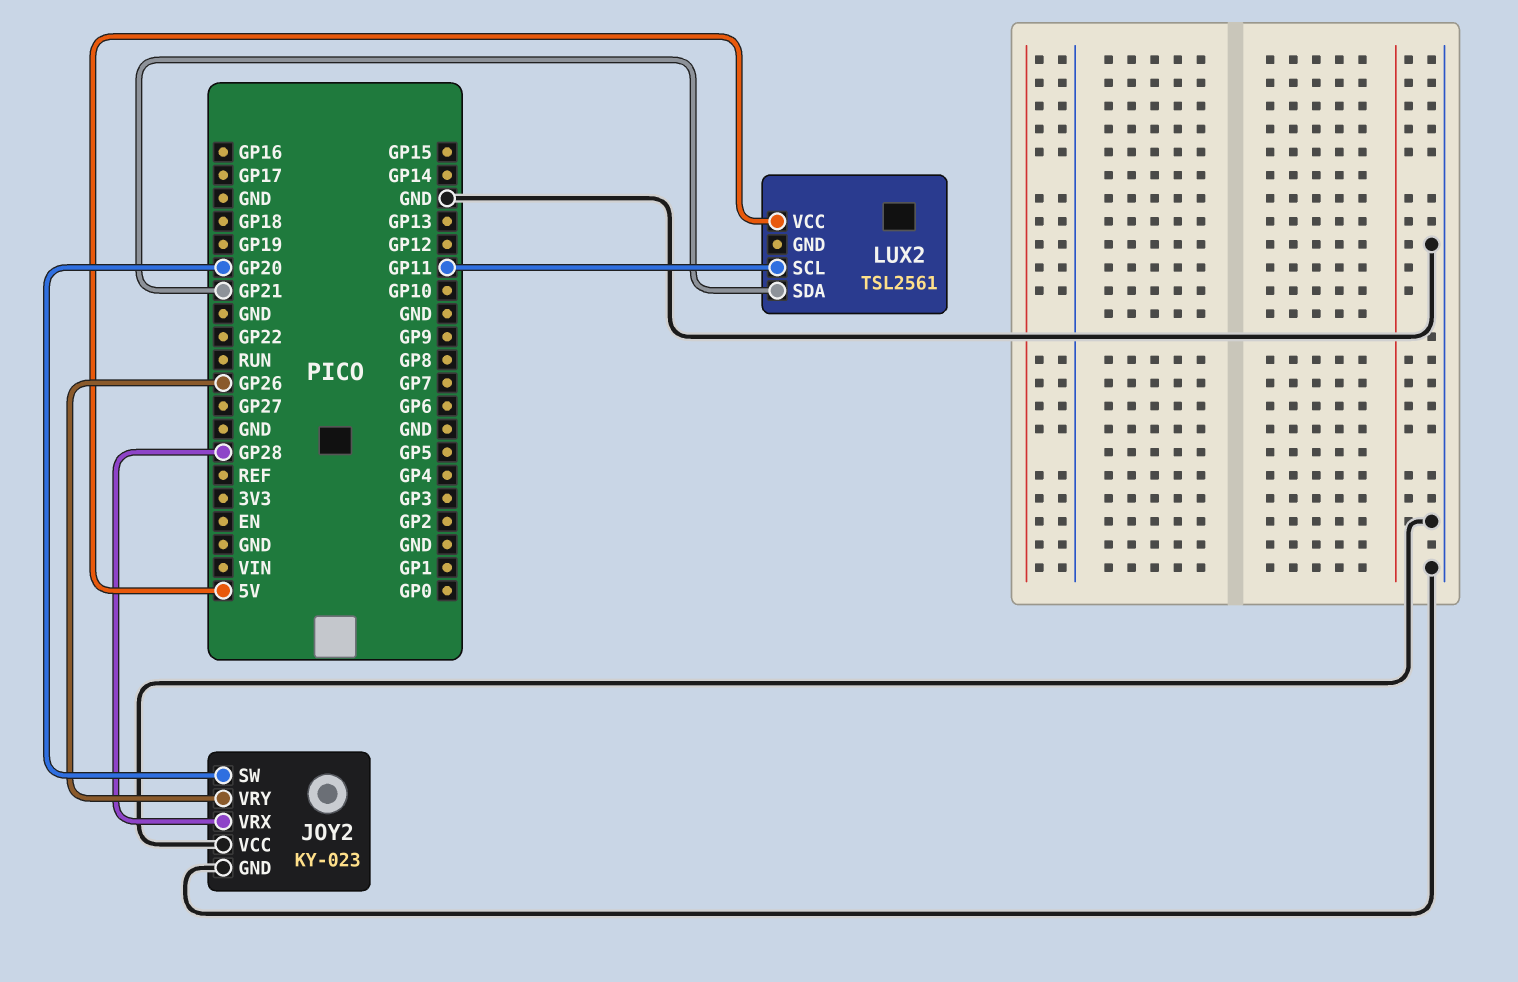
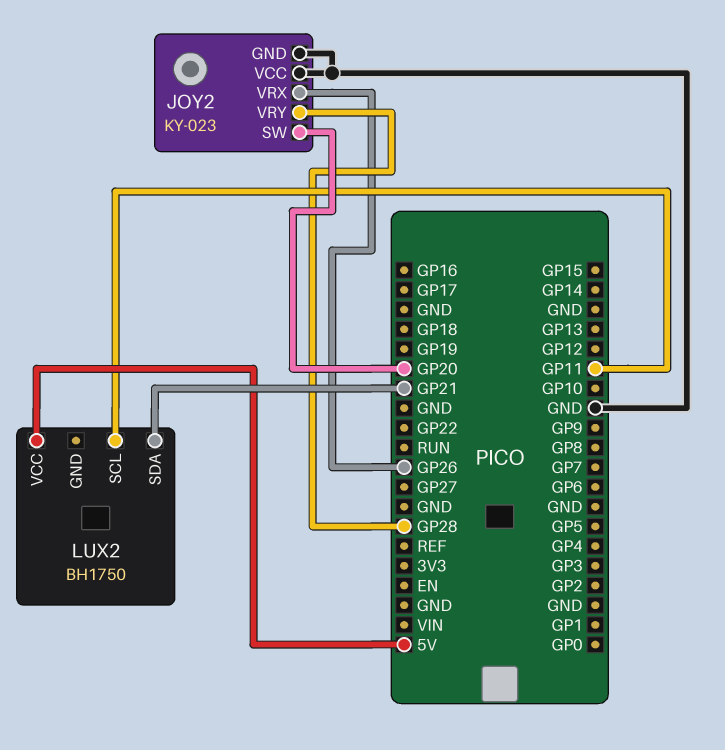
JOY2 pin VRX: GP28 -> GP26
JOY2 pin VRY: GP26 -> GP28
LUX2: TSL2561 -> BH1750

